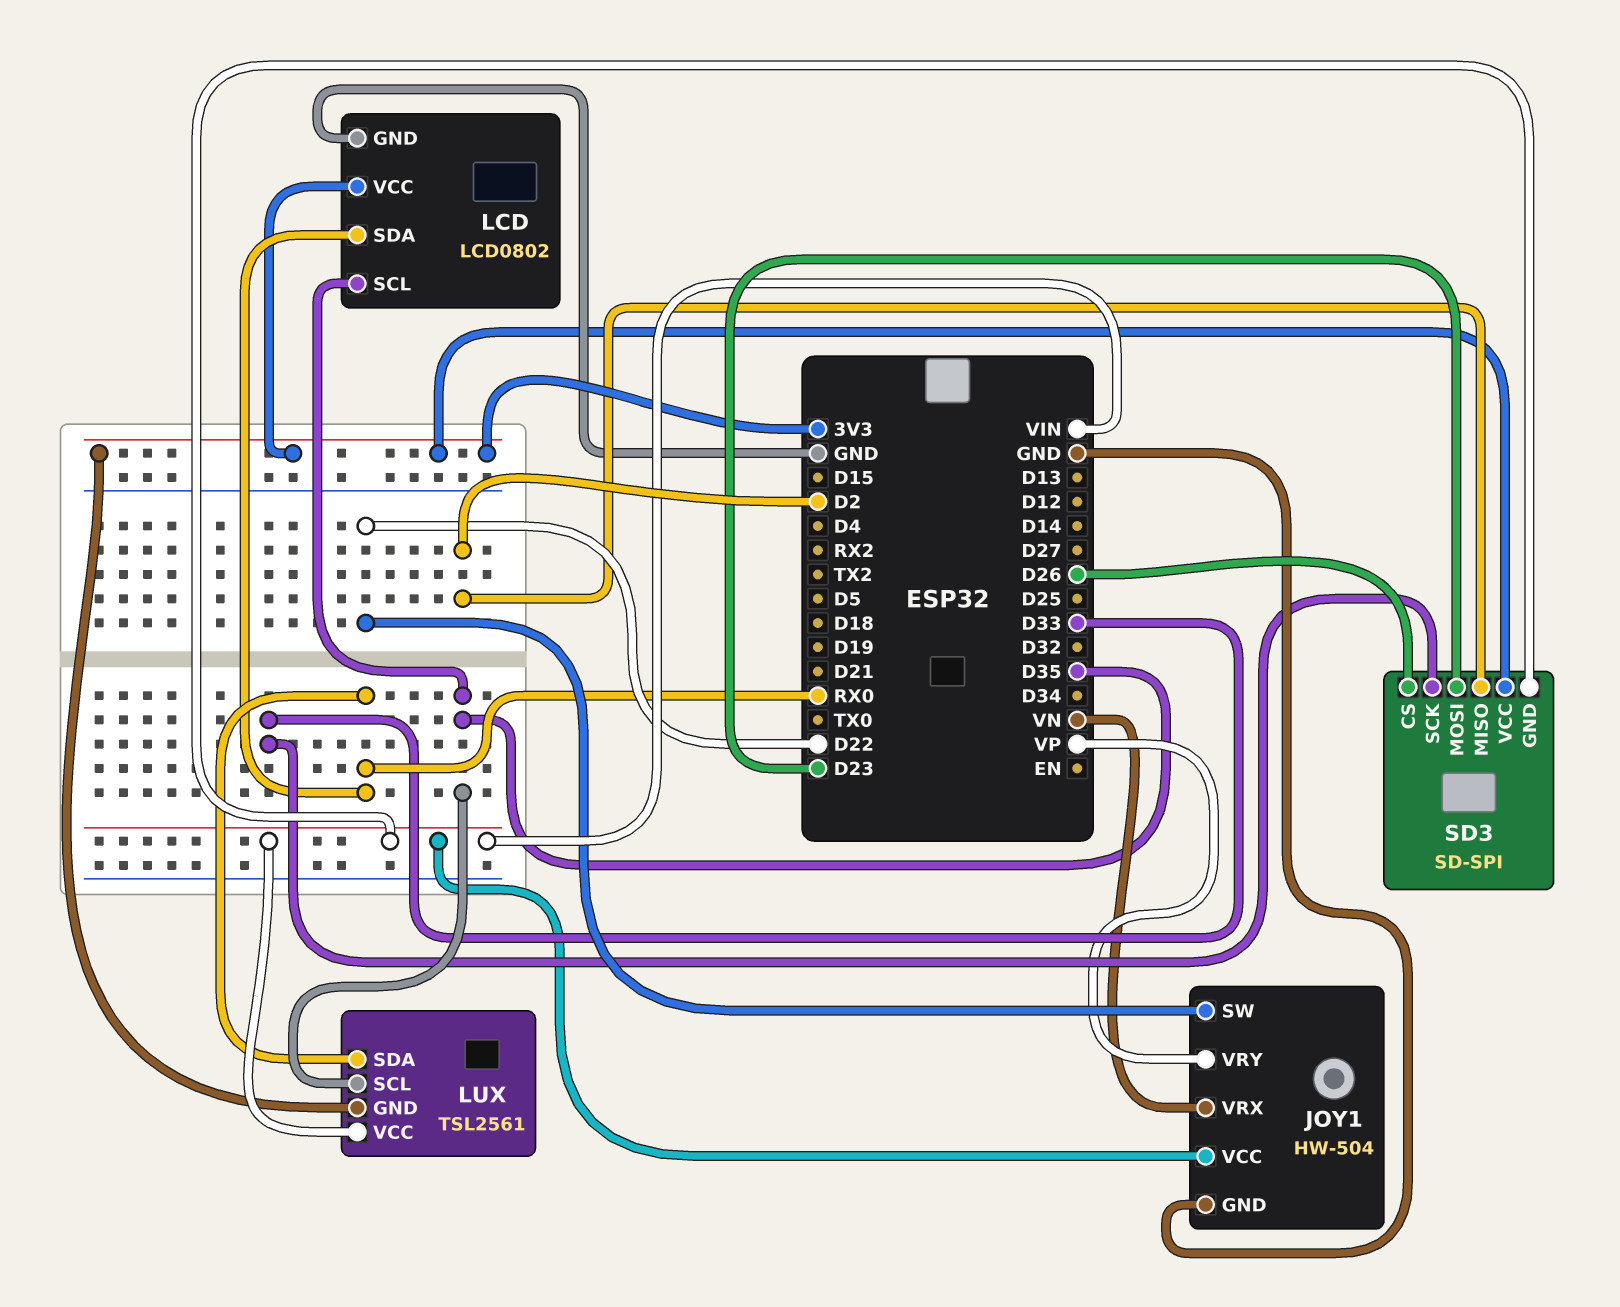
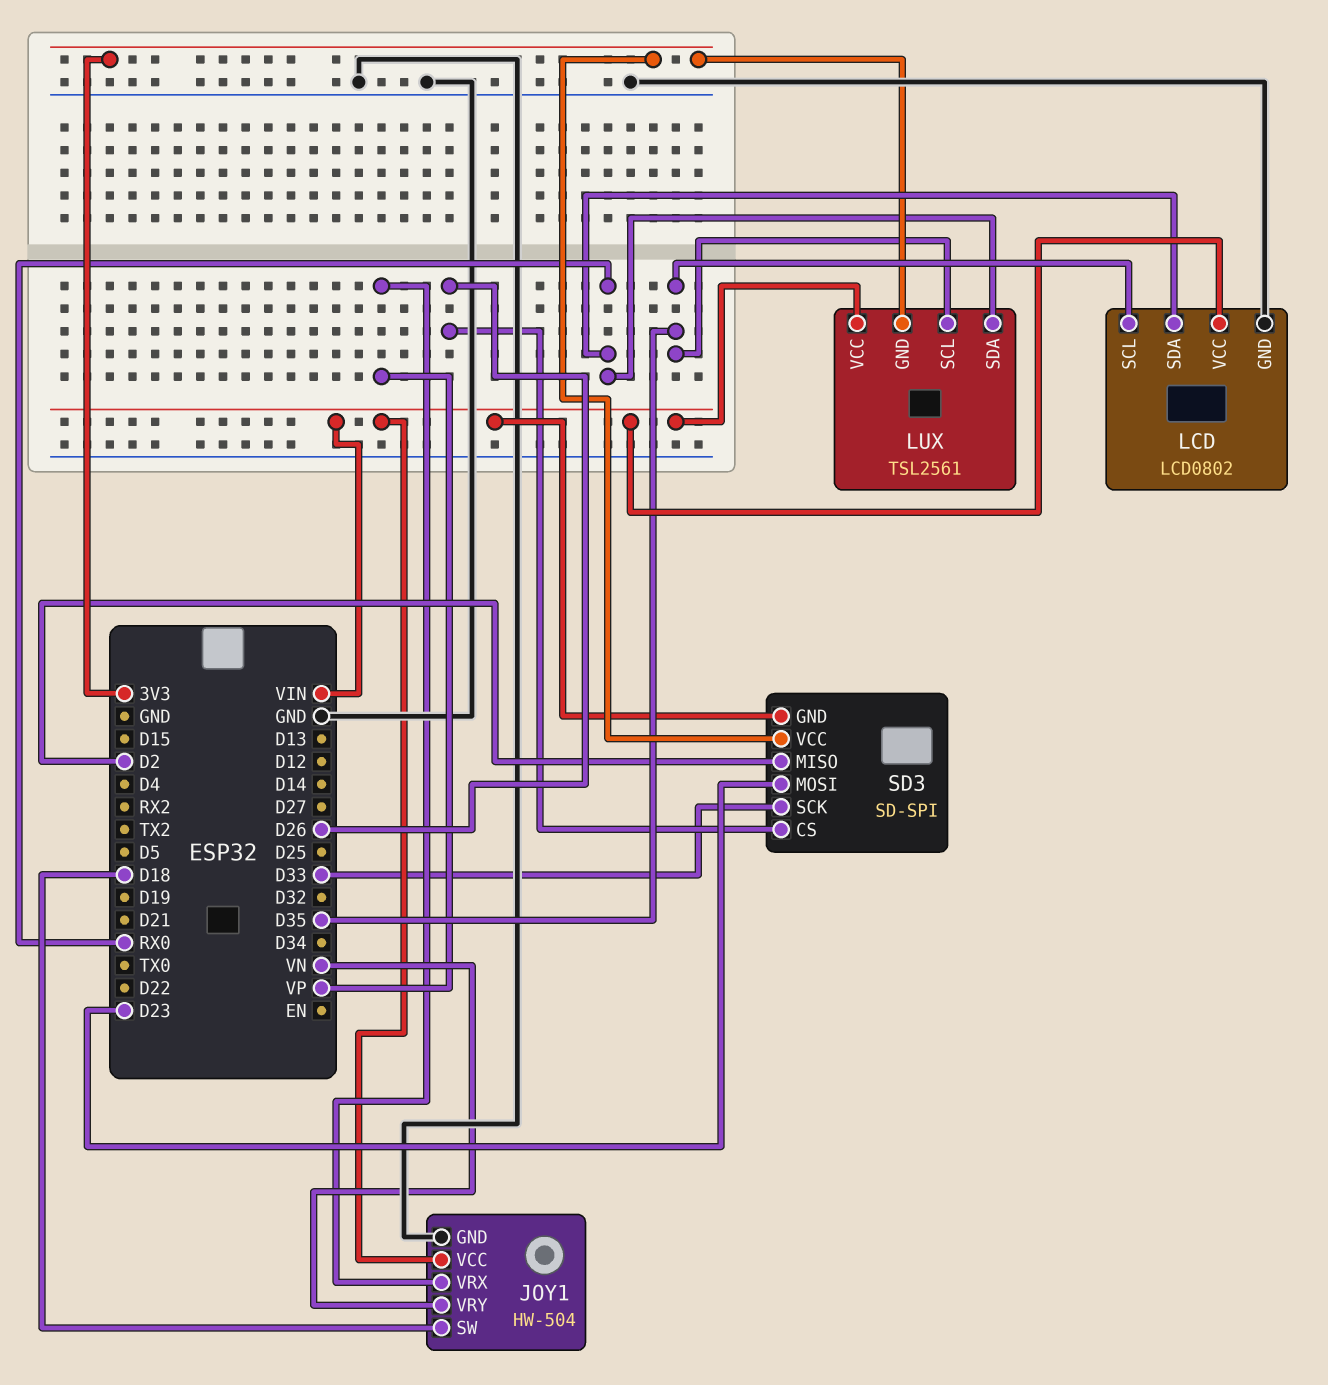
JOY1 pin SW: D22 -> D18
JOY1 pin VRX: VN -> VP
JOY1 pin VRY: VP -> VN
LCD pin VCC: 3V3 -> VIN

